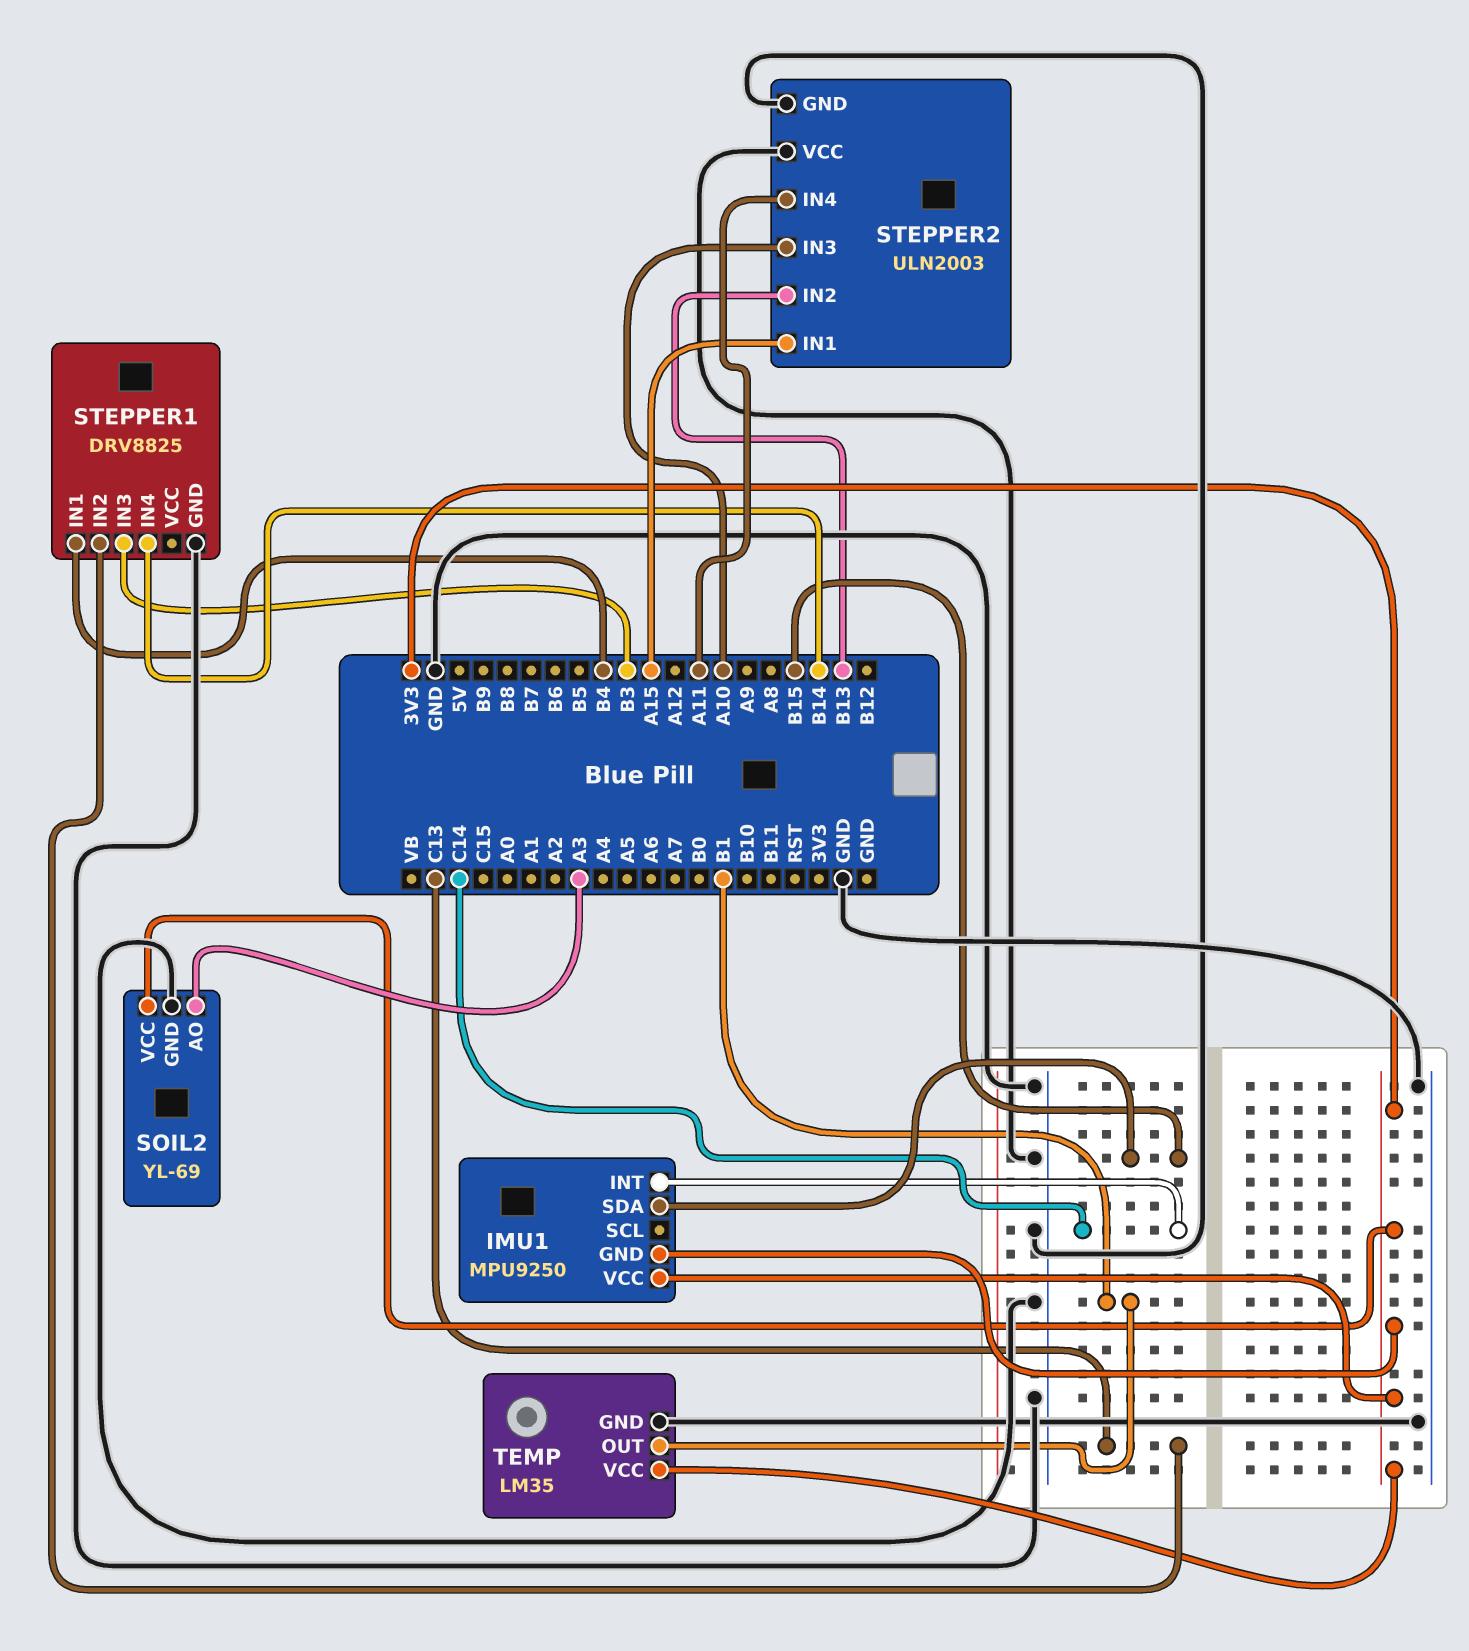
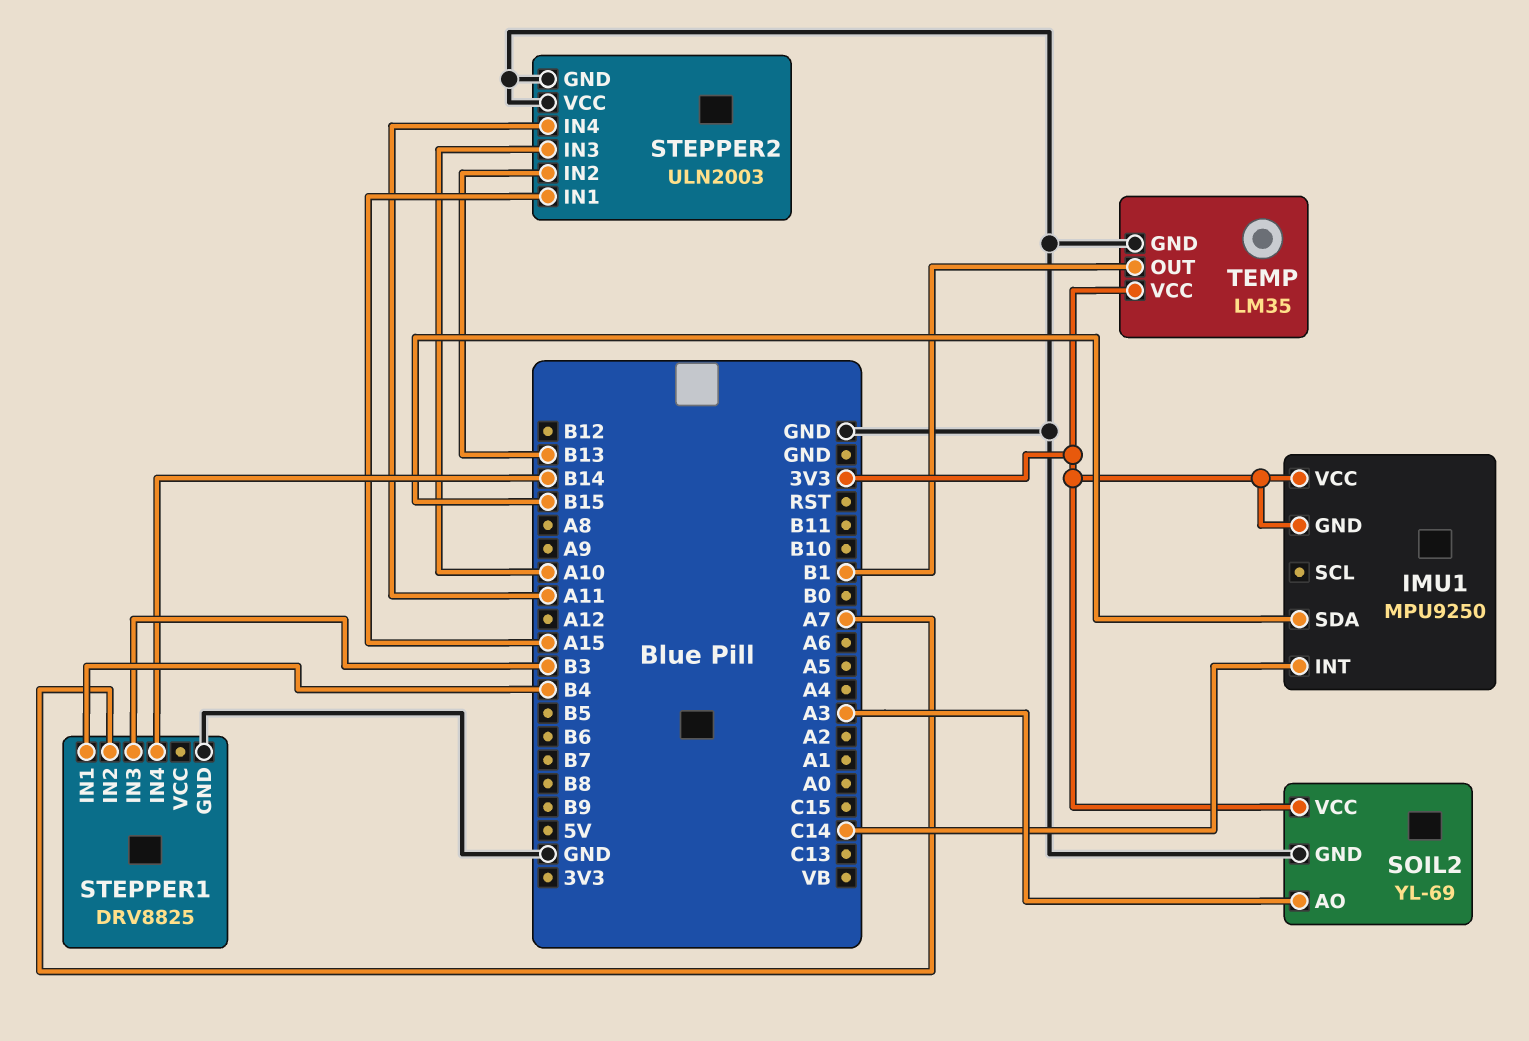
STEPPER1 pin IN2: C13 -> A7

